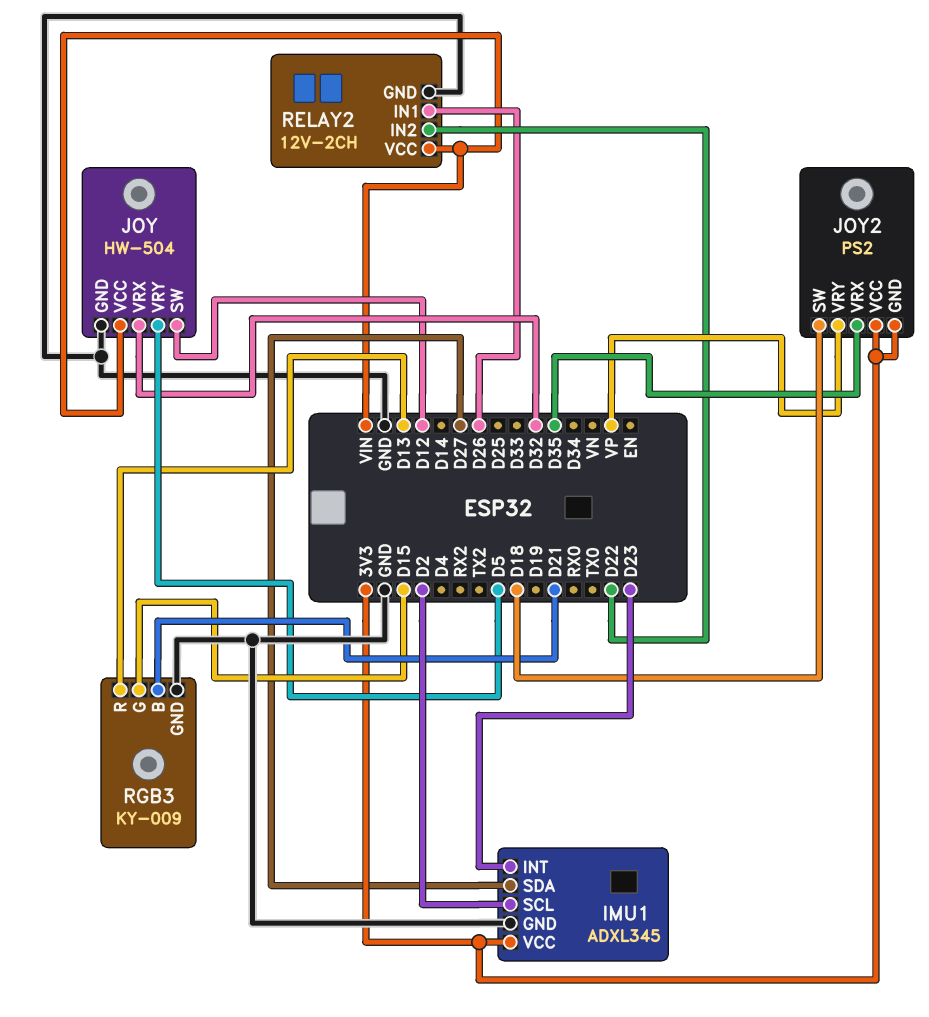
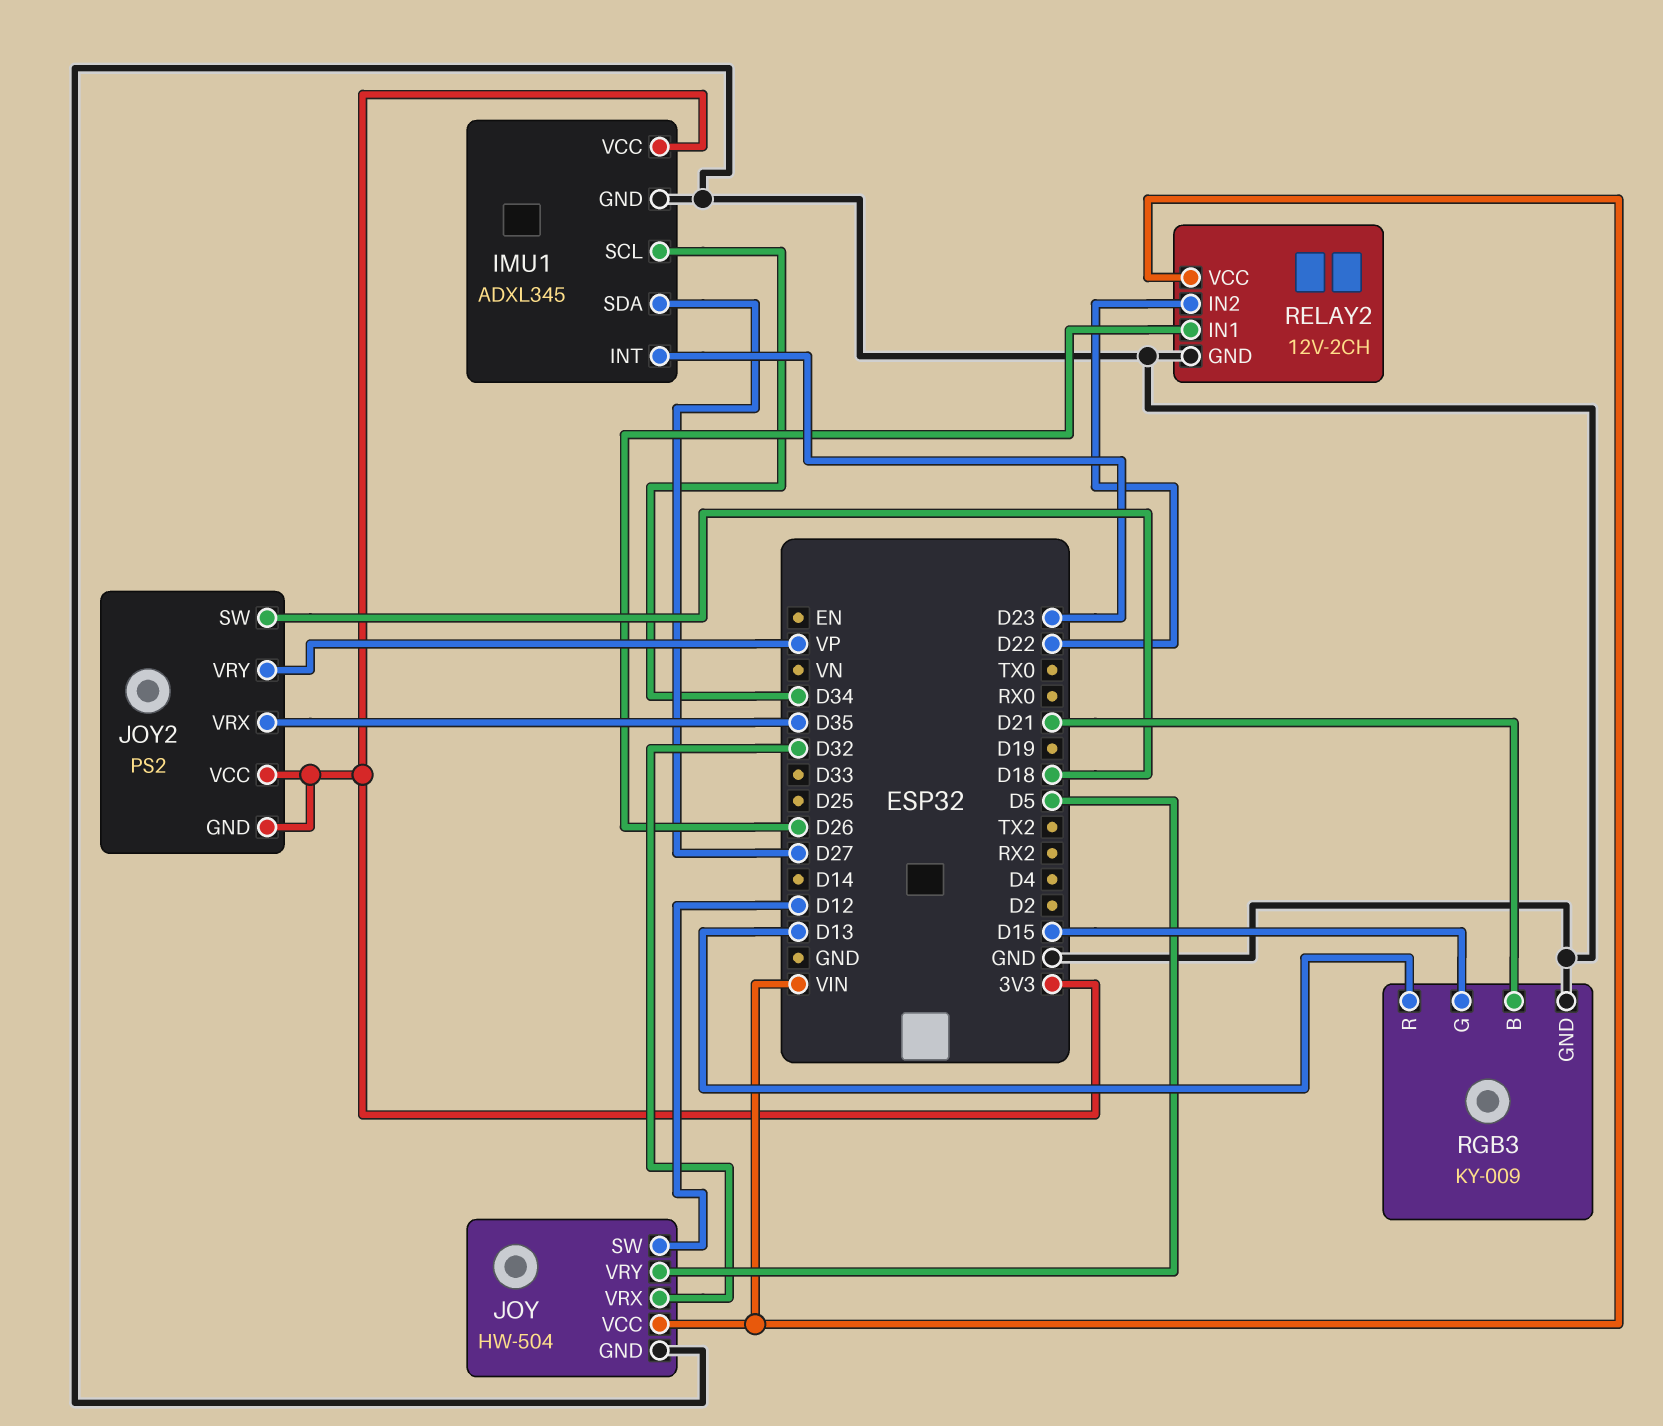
IMU1 pin SCL: D2 -> D34

